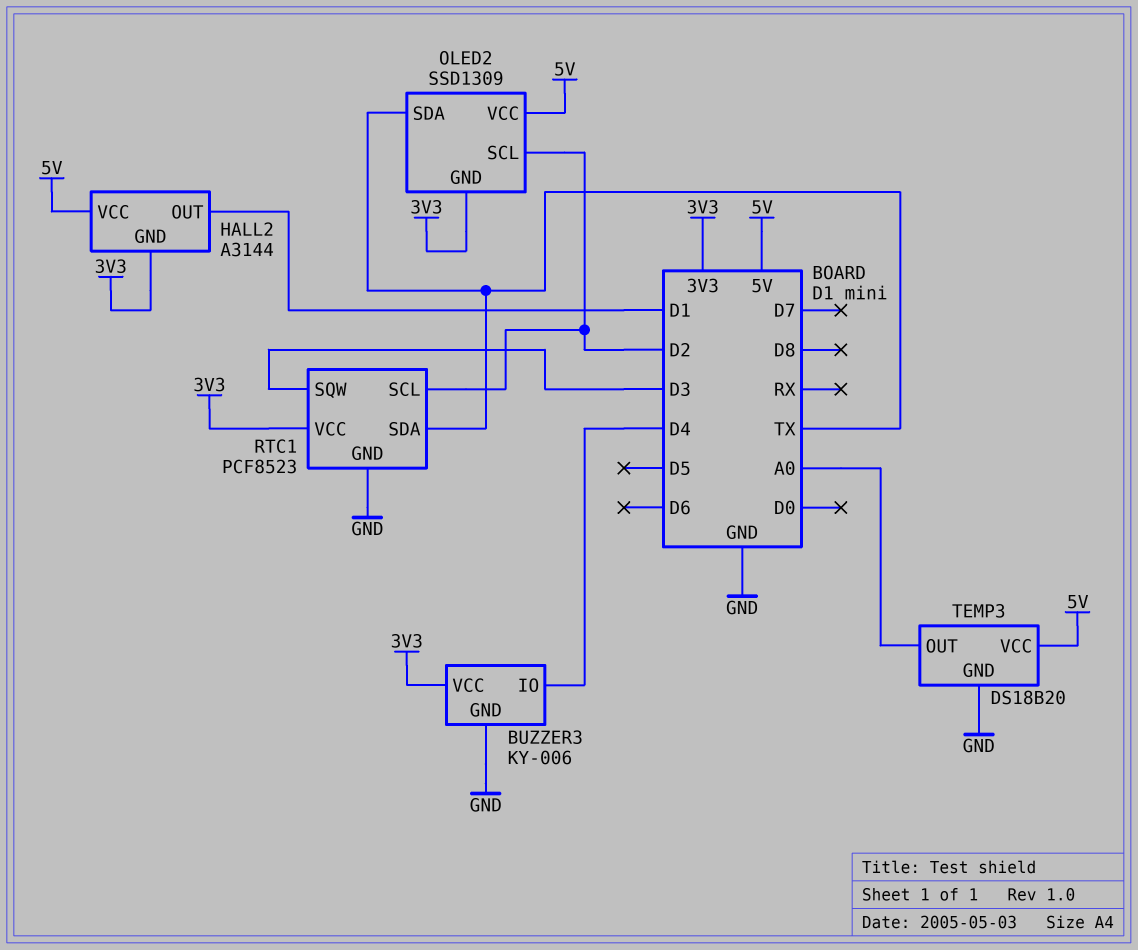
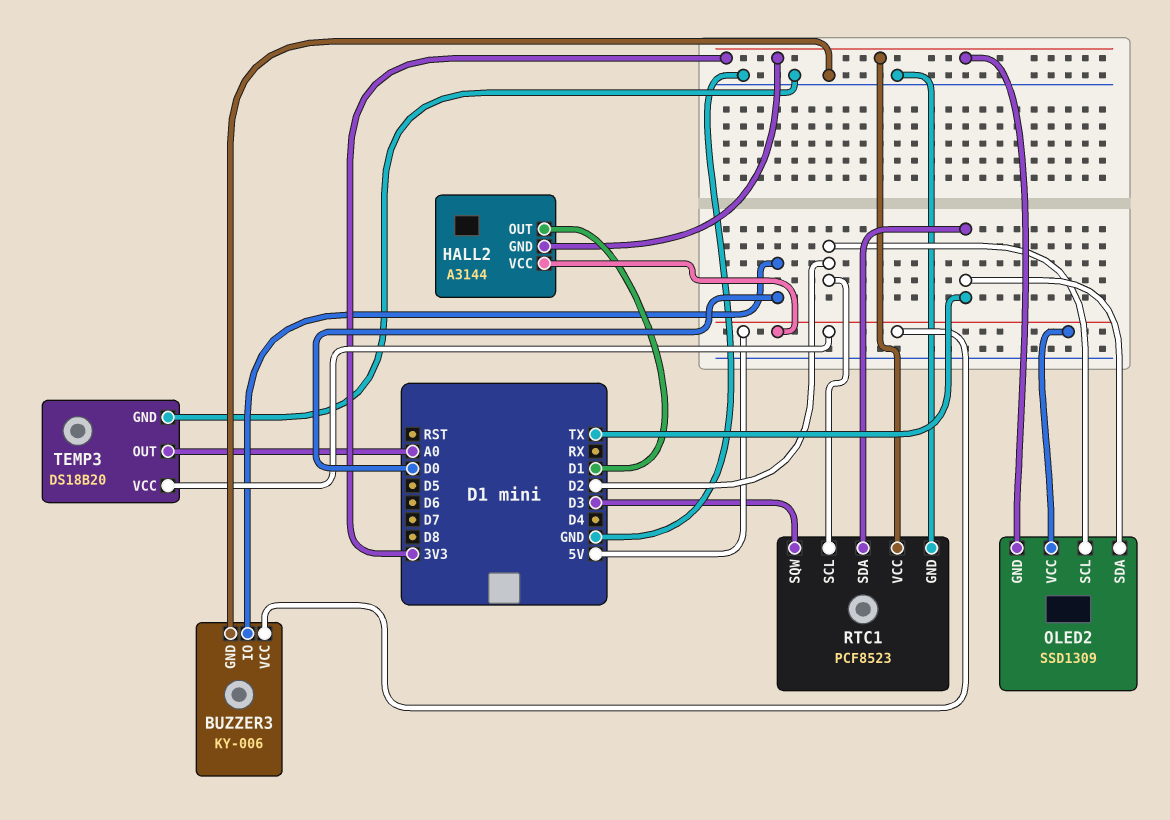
BUZZER3 pin IO: D4 -> D0
BUZZER3 pin VCC: 3V3 -> 5V

